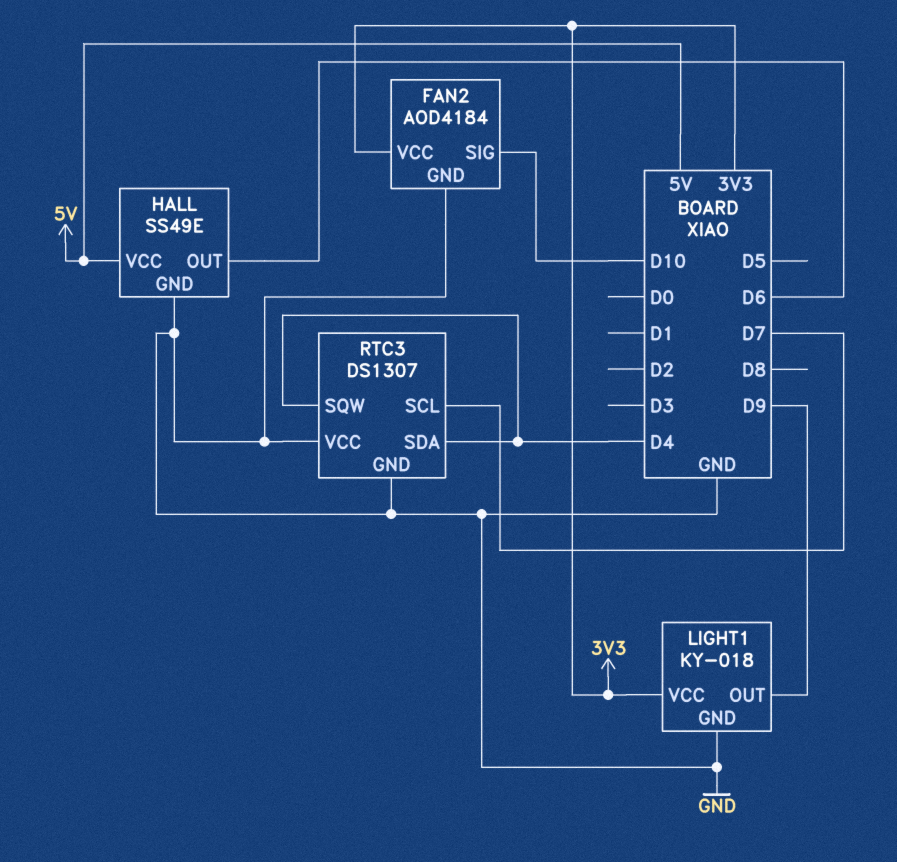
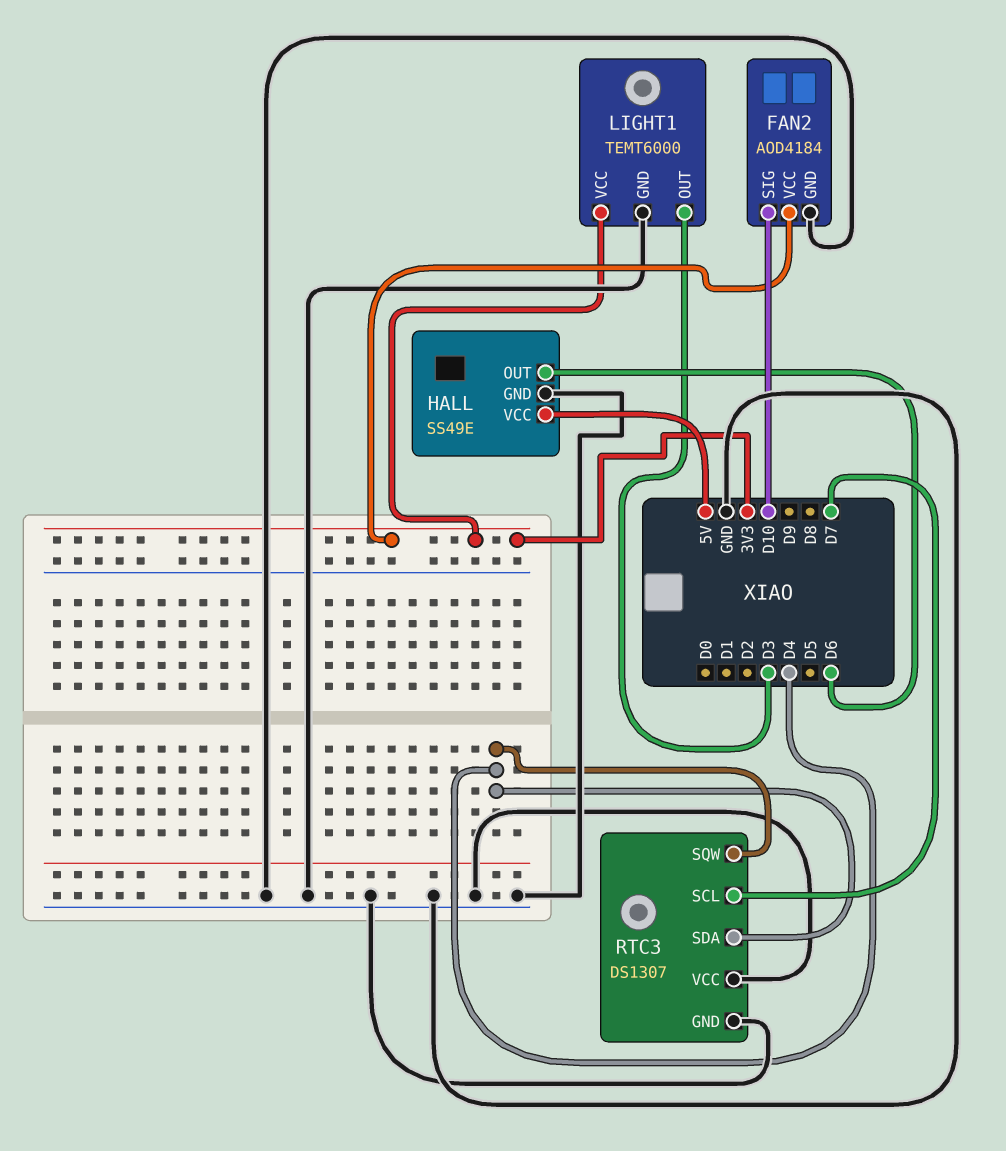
LIGHT1: KY-018 -> TEMT6000
LIGHT1 pin OUT: D9 -> D3

